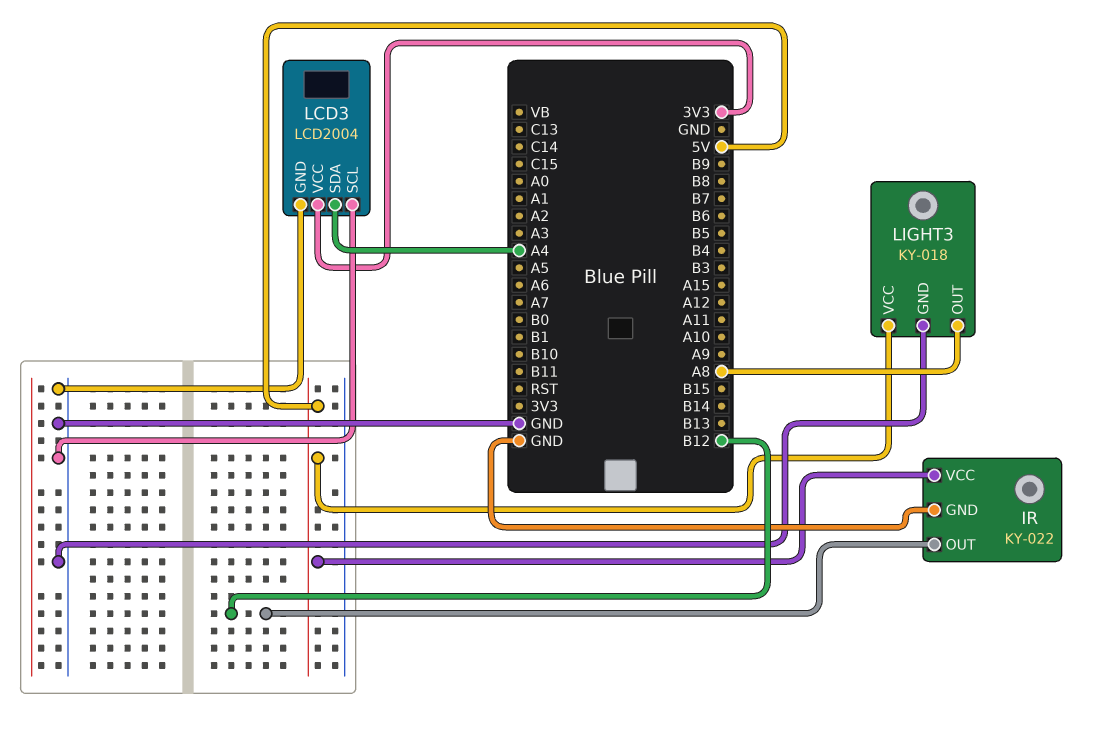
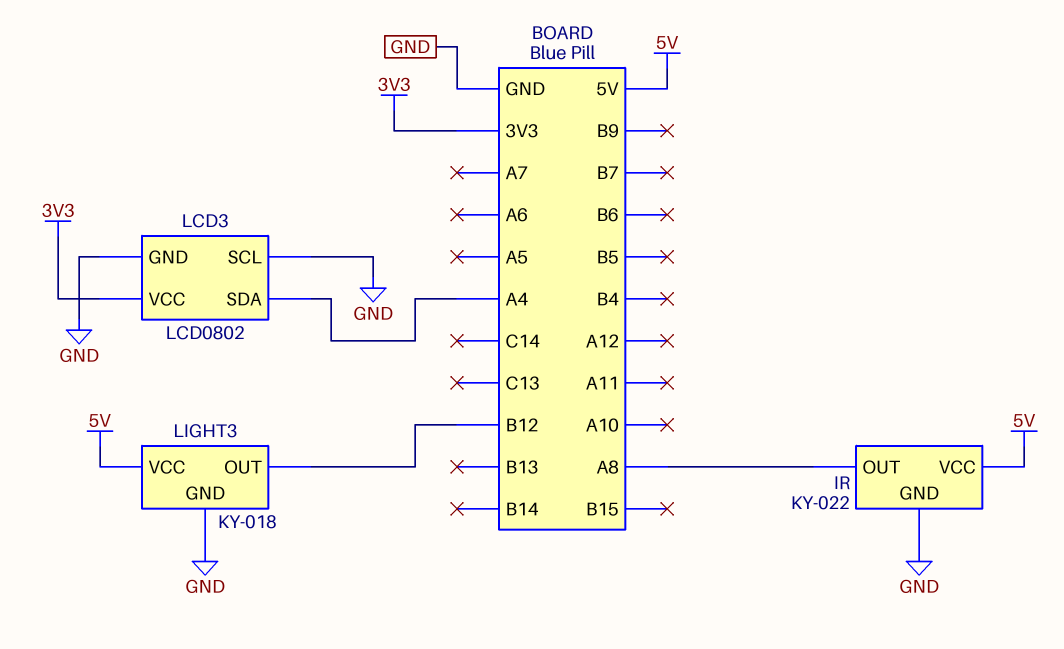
IR pin OUT: B12 -> A8
LCD3: LCD2004 -> LCD0802
LIGHT3 pin OUT: A8 -> B12

